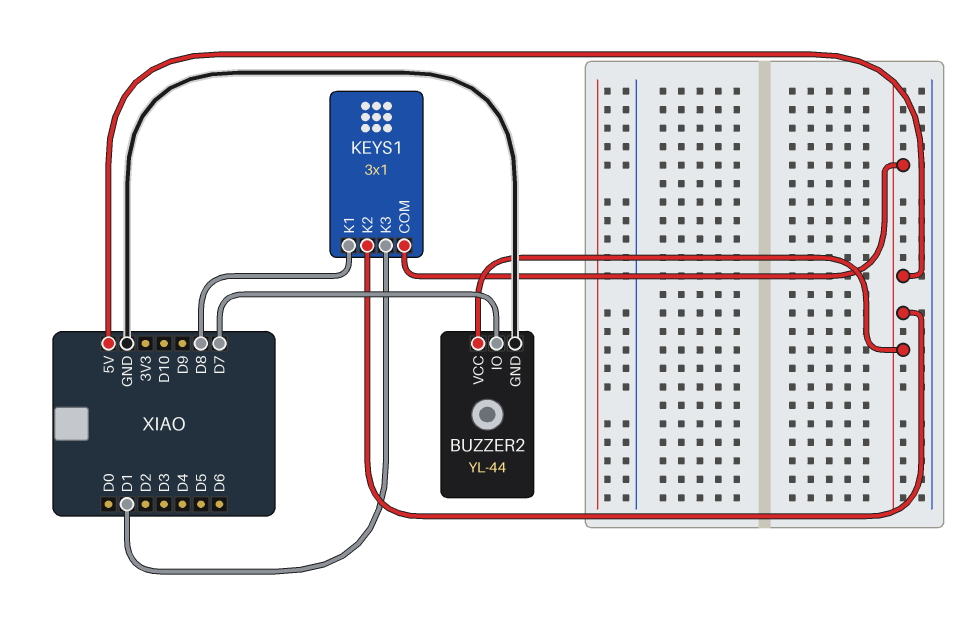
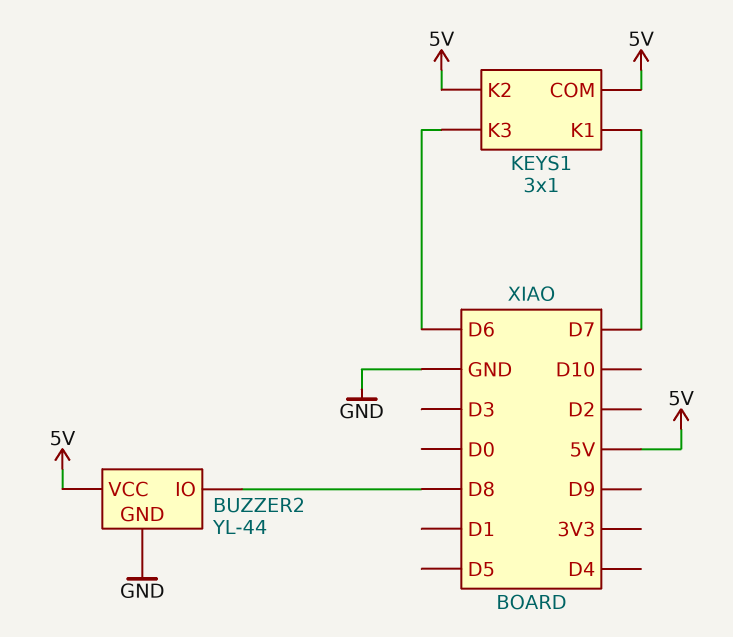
BUZZER2 pin IO: D7 -> D8
KEYS1 pin K1: D8 -> D7
KEYS1 pin K3: D1 -> D6

